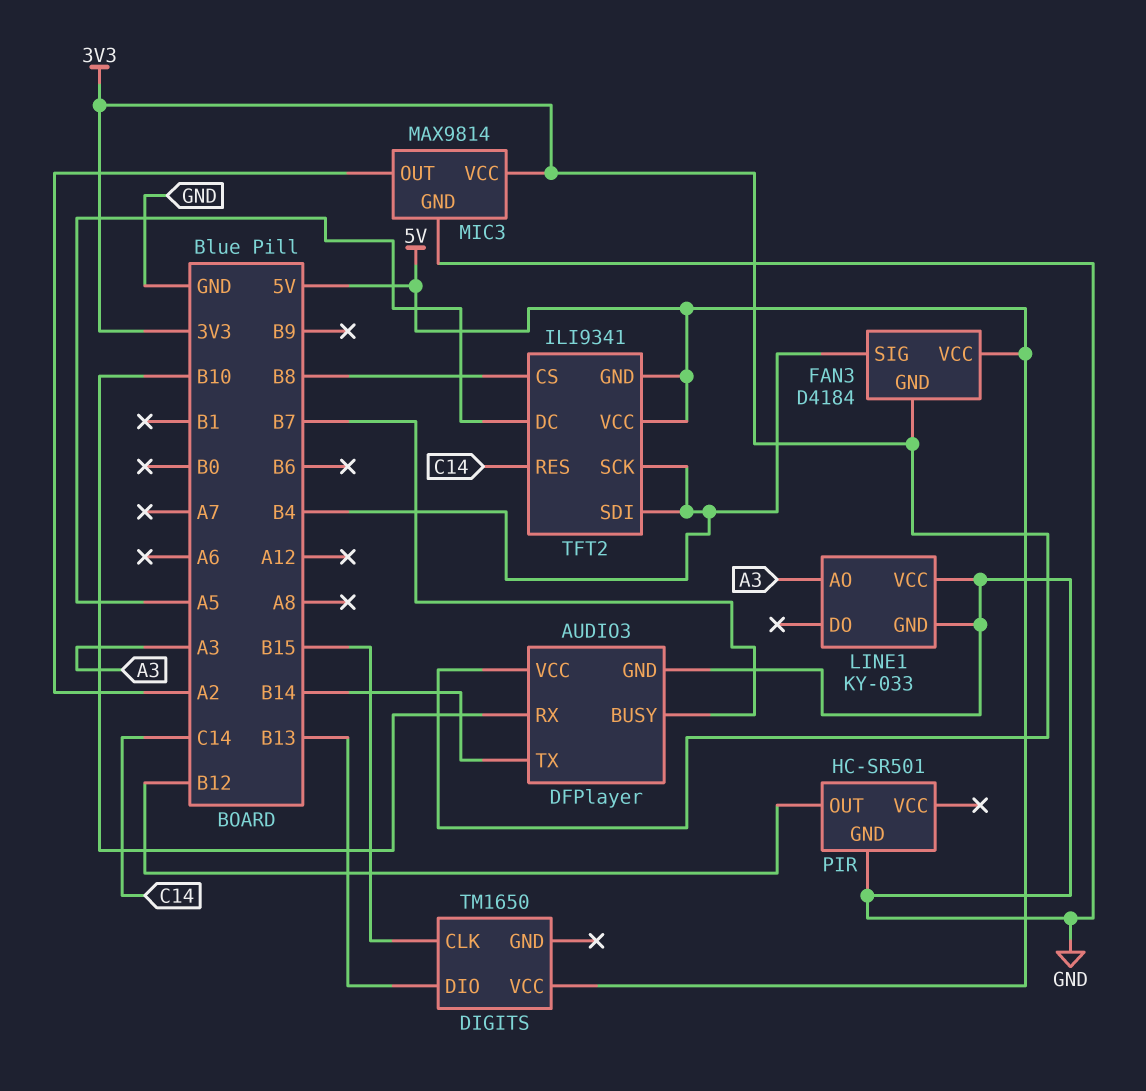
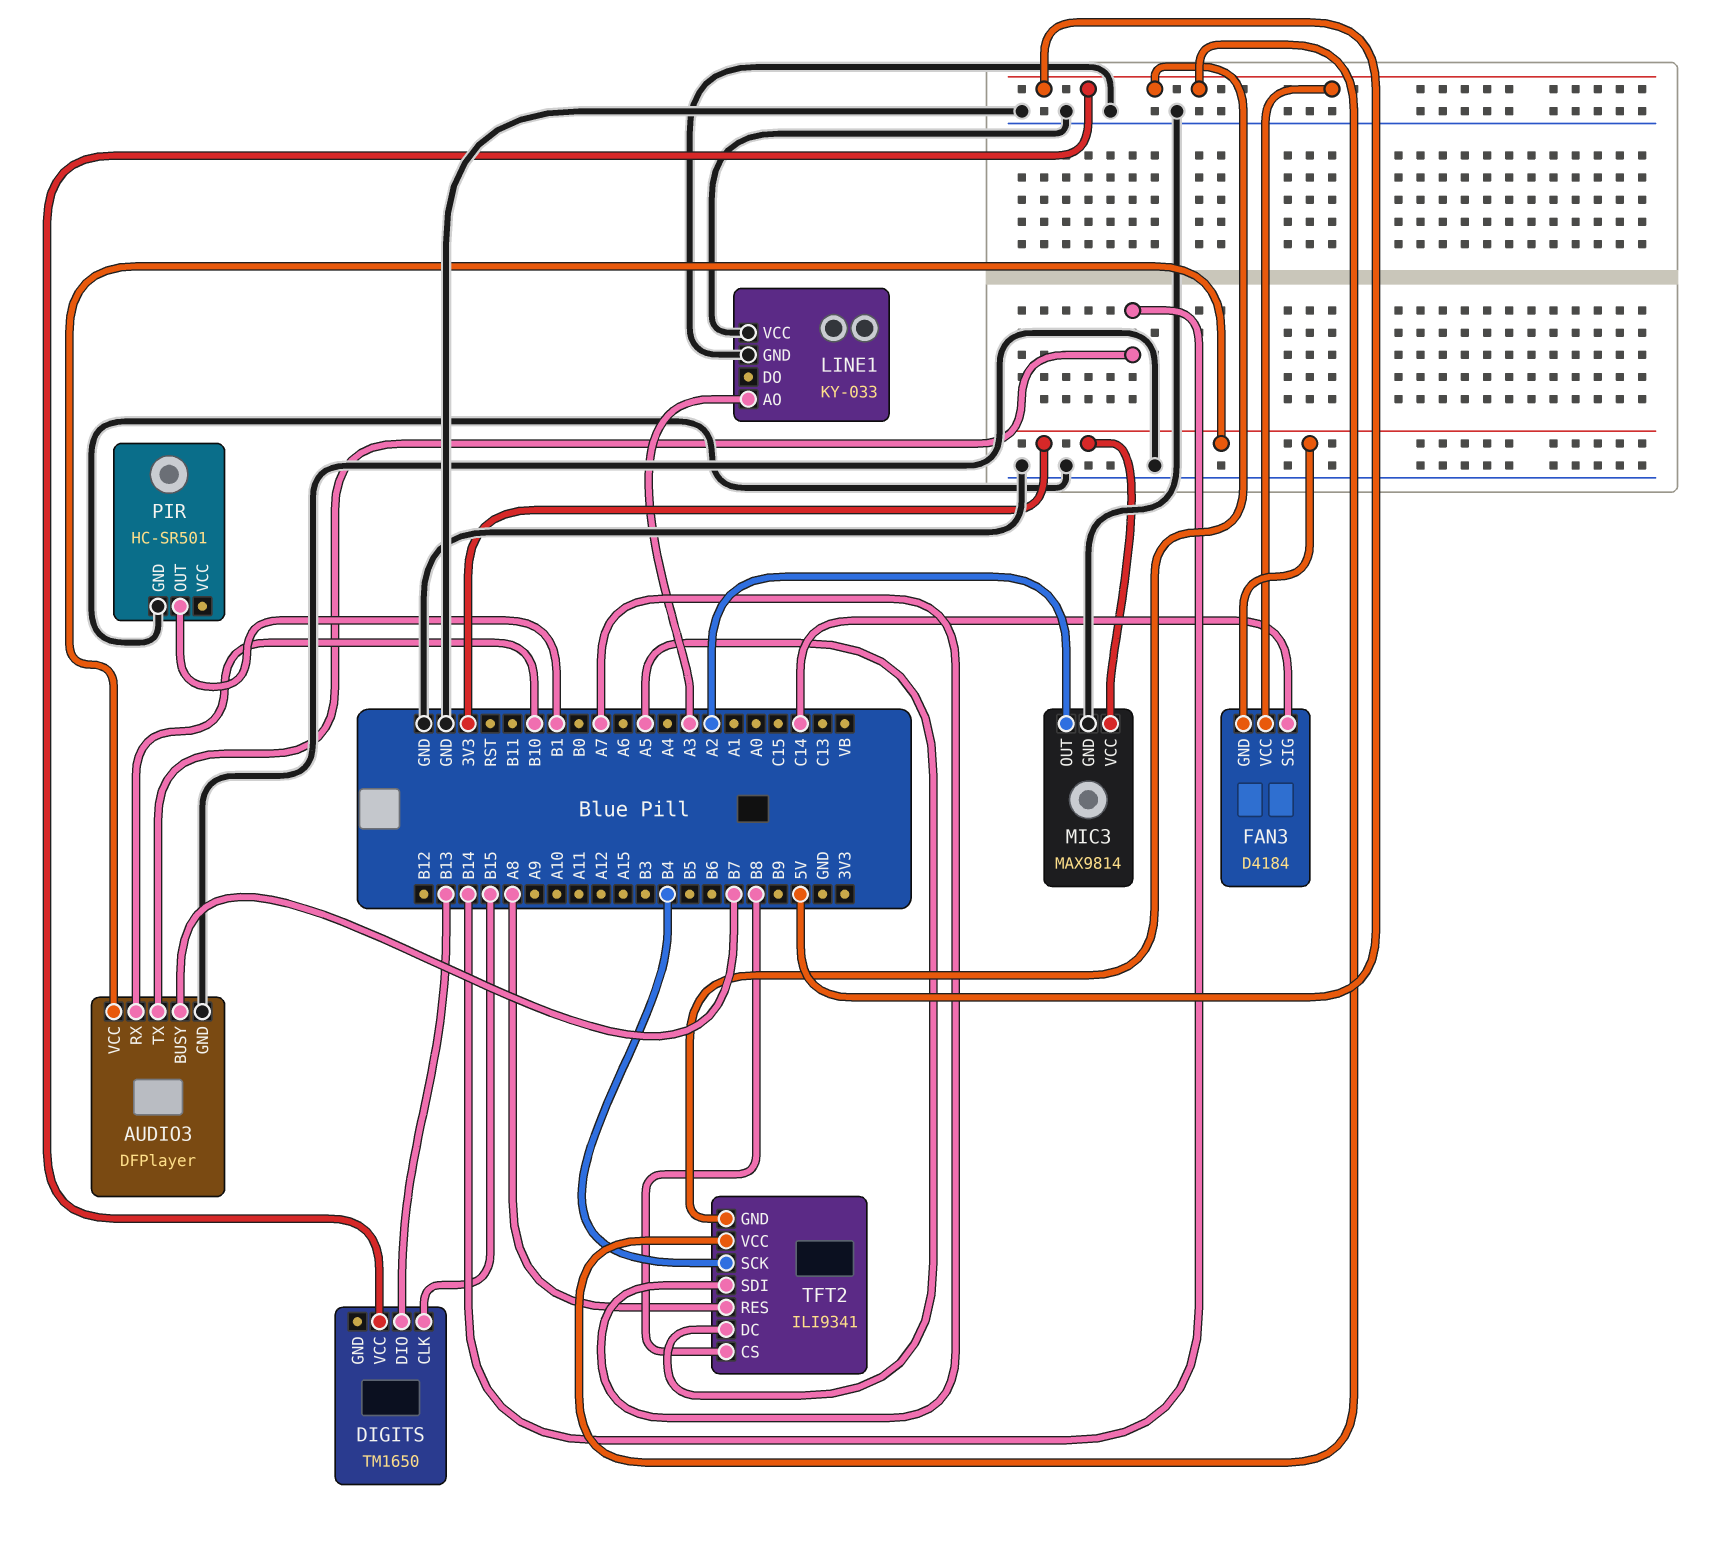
FAN3 pin SIG: B4 -> C14
PIR pin OUT: B12 -> B1
TFT2 pin RES: C14 -> A8
TFT2 pin SDI: B4 -> A7

